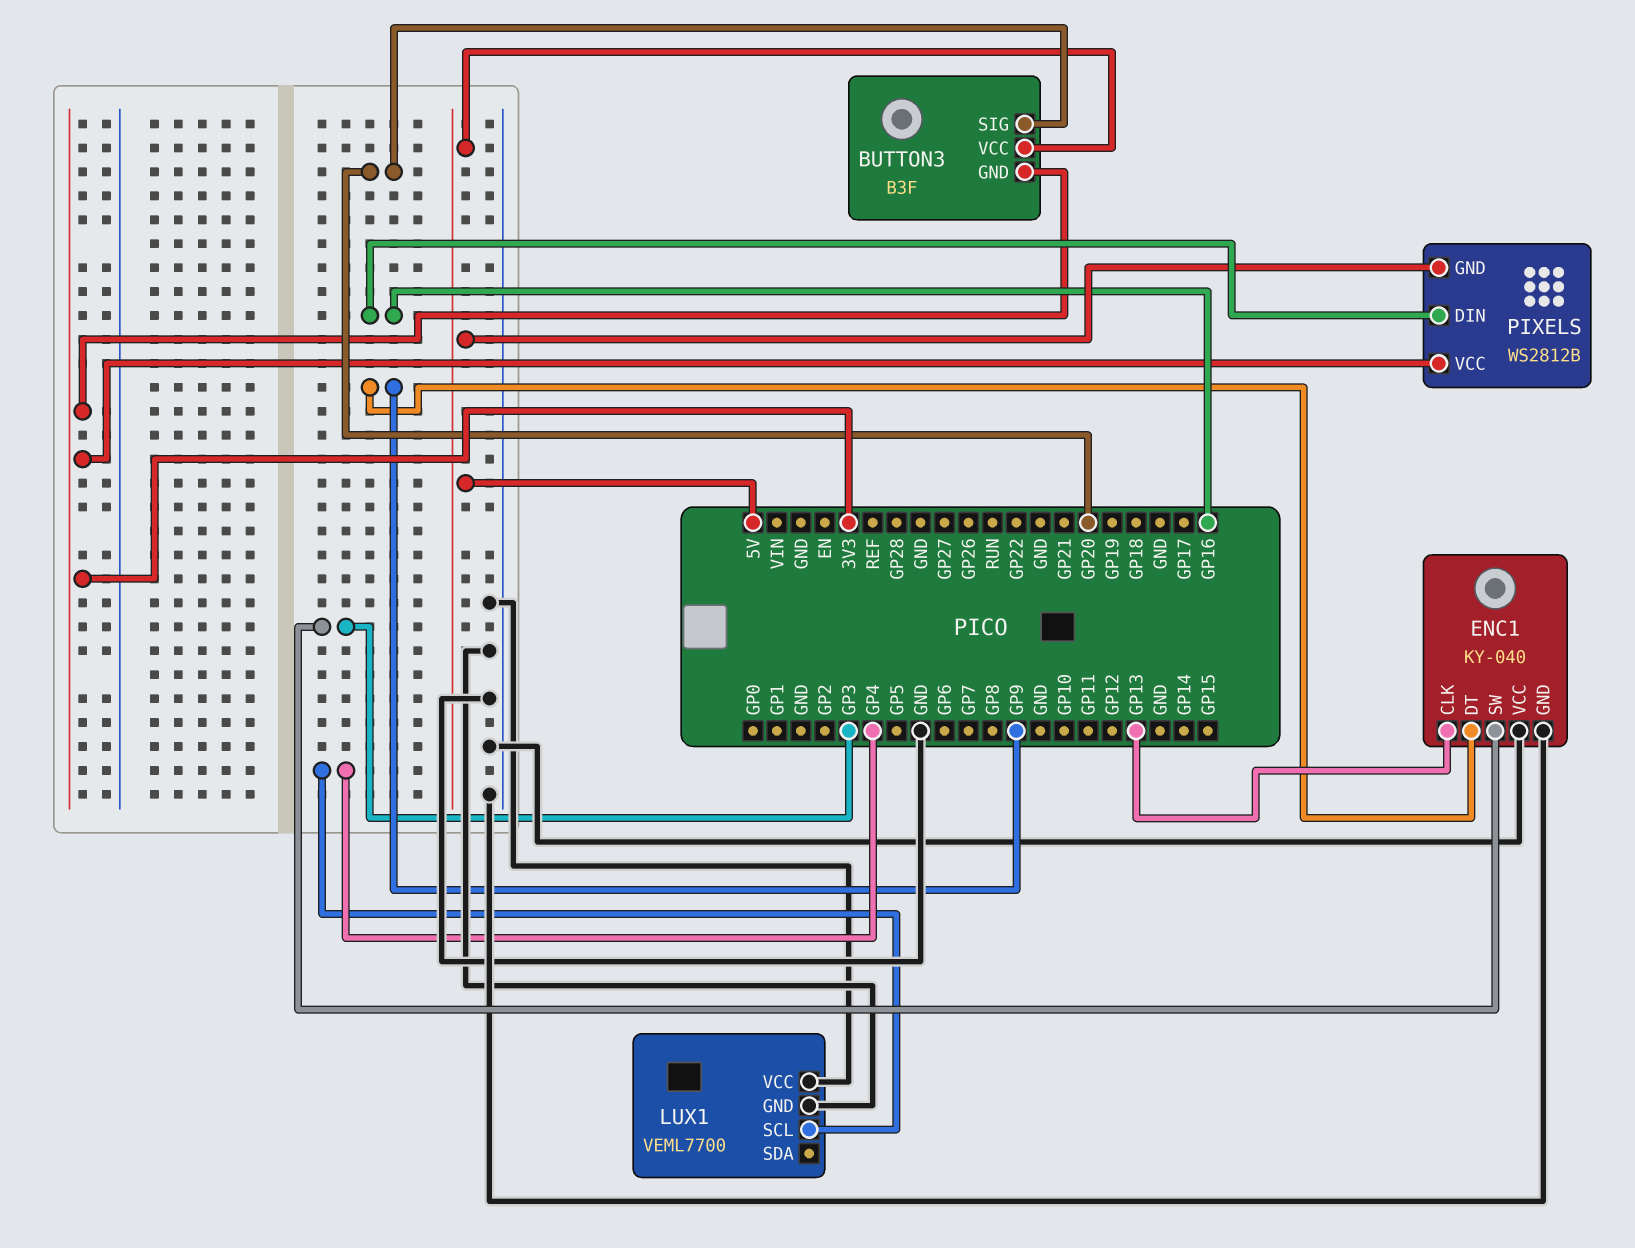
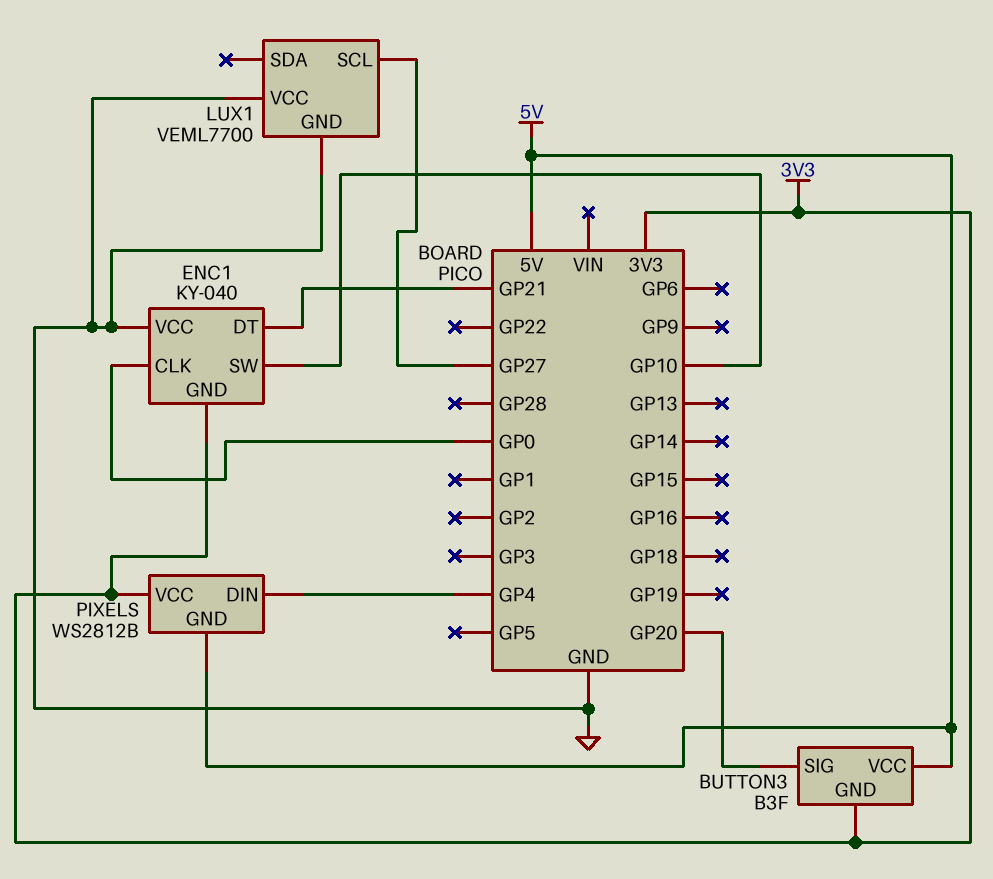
ENC1 pin CLK: GP13 -> GP0
ENC1 pin DT: GP9 -> GP21
ENC1 pin GND: GND -> 3V3
ENC1 pin SW: GP3 -> GP10
LUX1 pin SCL: GP4 -> GP27
PIXELS pin DIN: GP16 -> GP4

